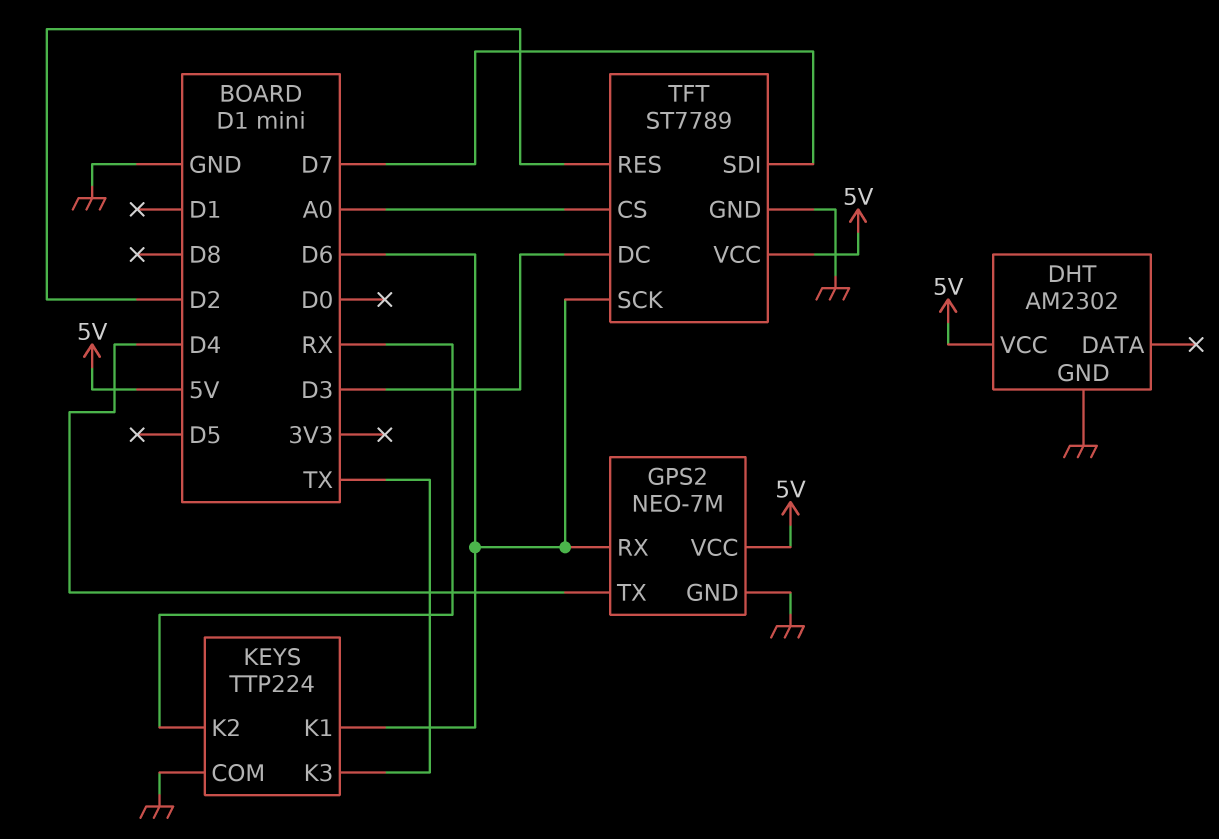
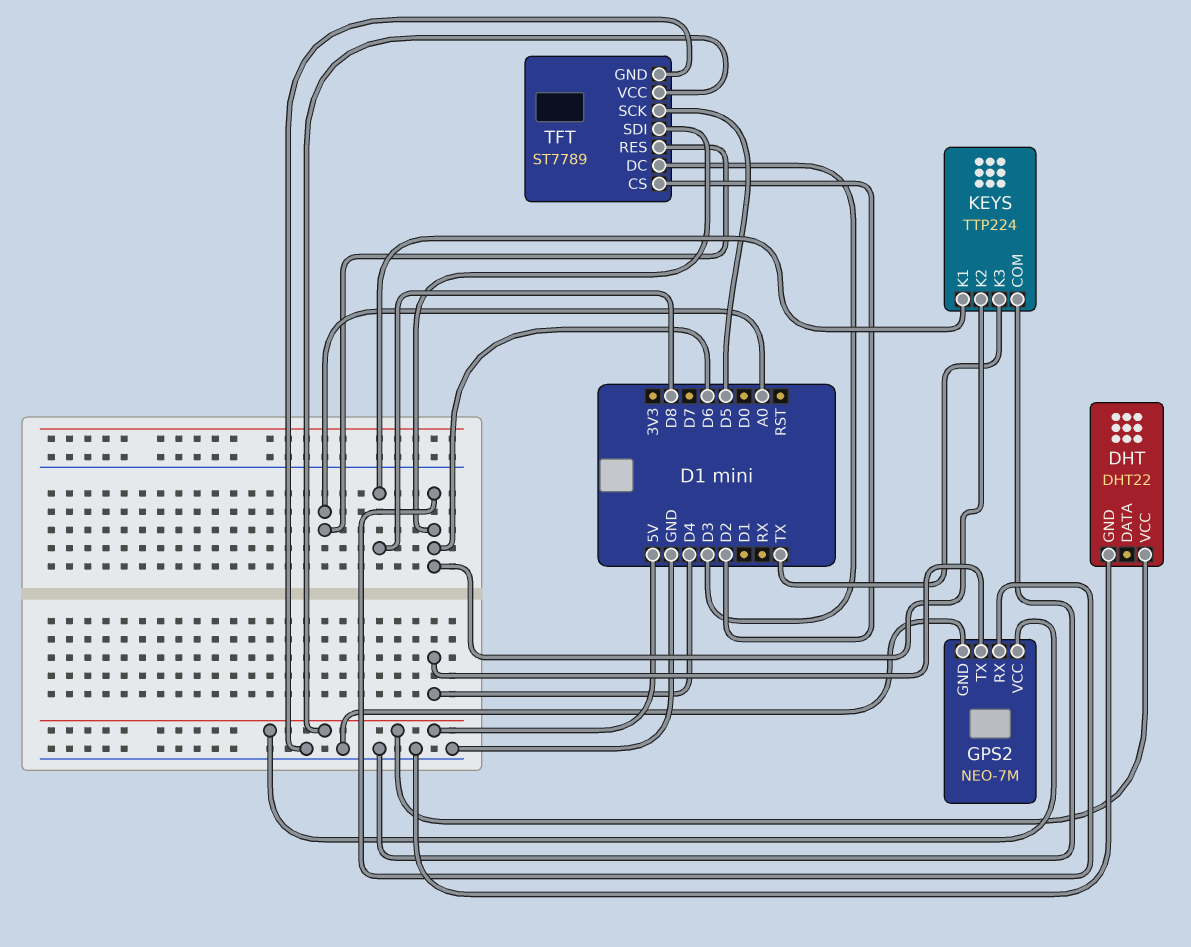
DHT: AM2302 -> DHT22
KEYS pin K1: D6 -> D8
KEYS pin K2: RX -> D6
TFT pin CS: A0 -> D2
TFT pin RES: D2 -> A0
TFT pin SCK: D6 -> D5
TFT pin SDI: D7 -> D6

